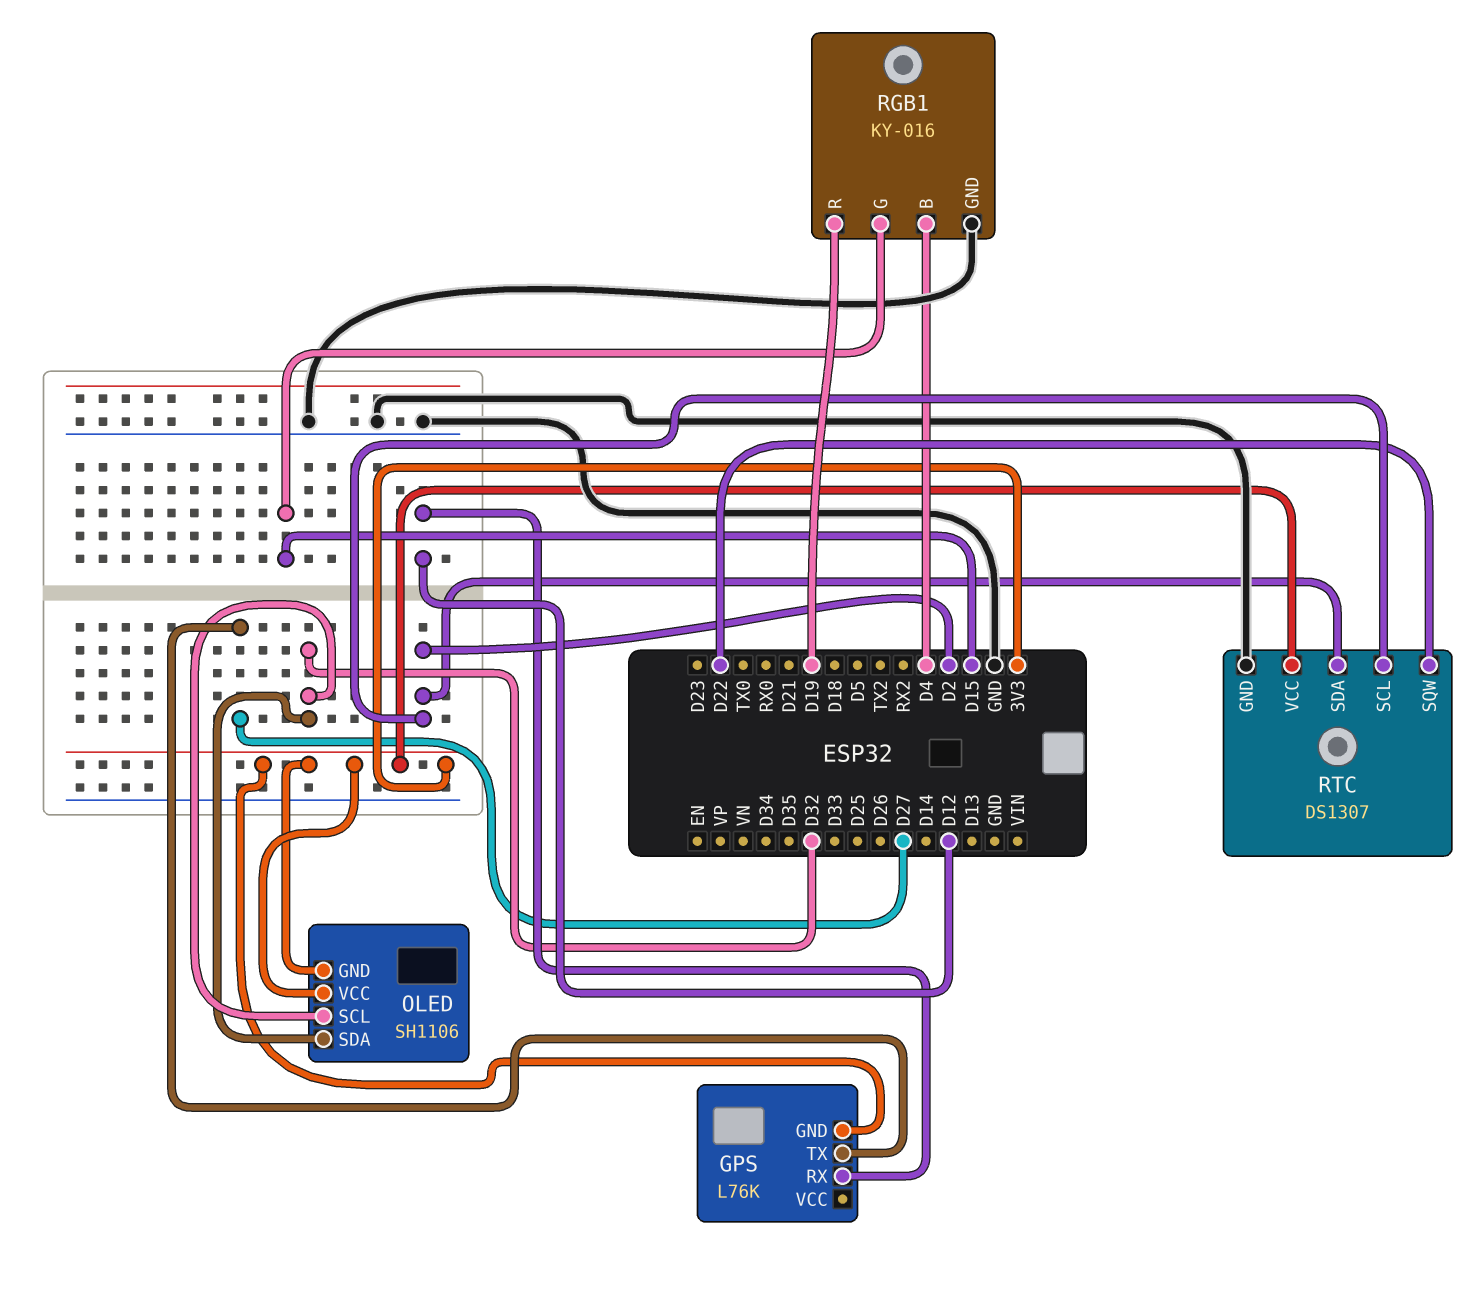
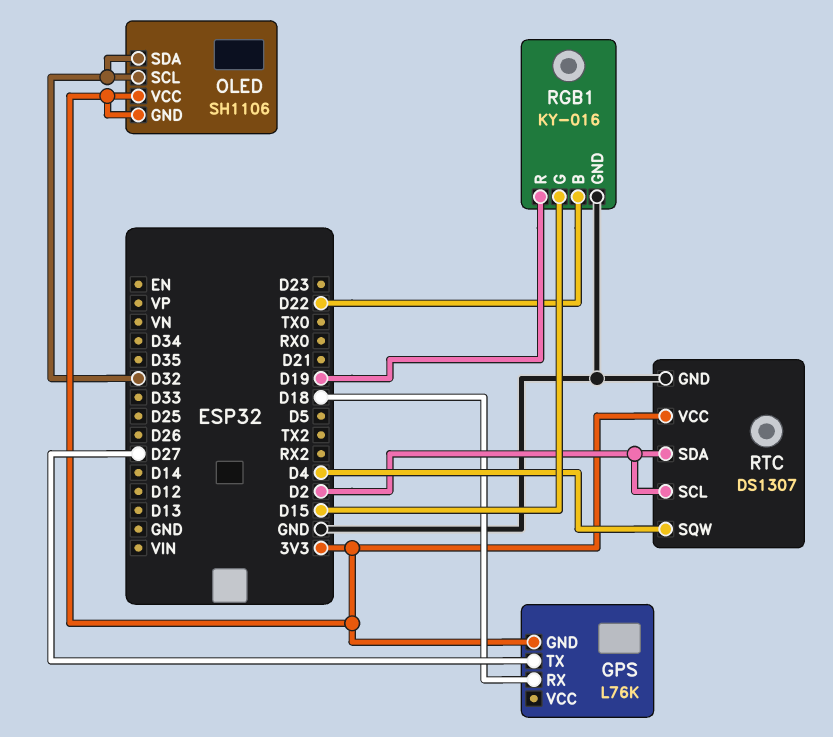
GPS pin RX: D12 -> D18
RGB1 pin B: D4 -> D22
RTC pin SQW: D22 -> D4

